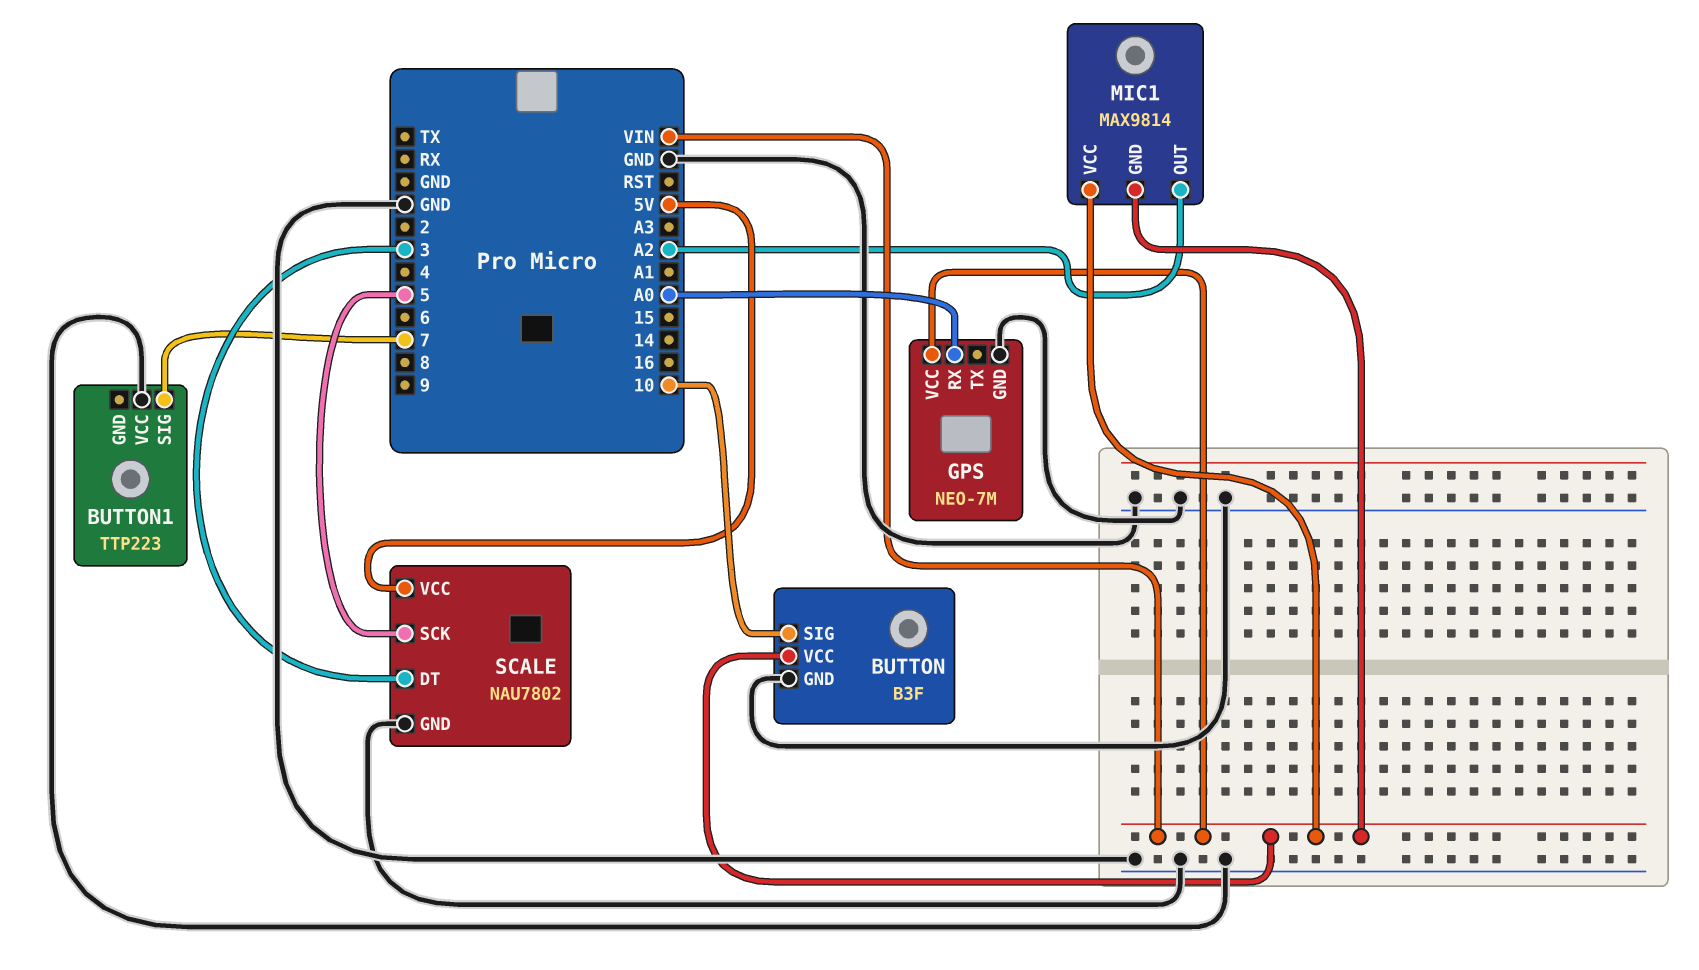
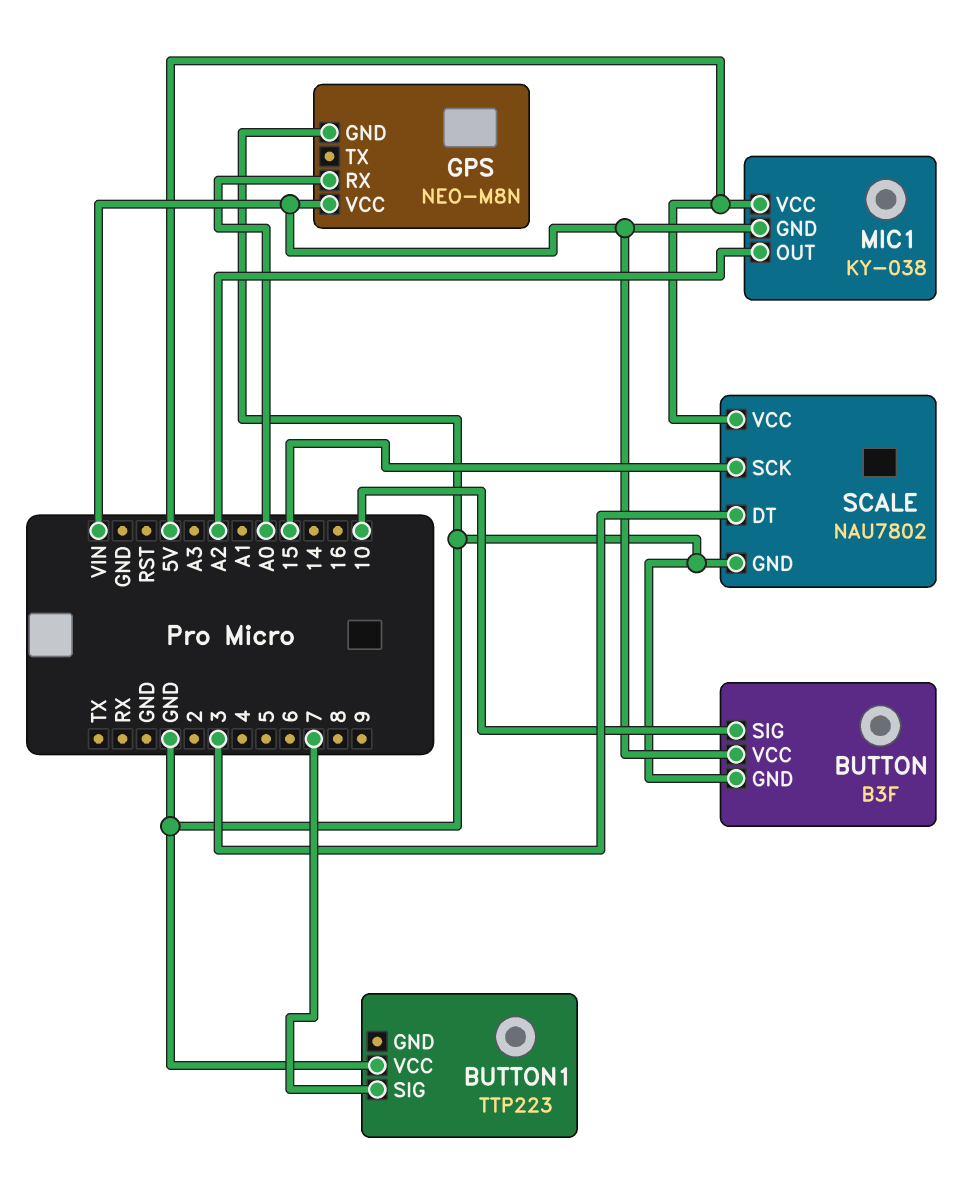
GPS: NEO-7M -> NEO-M8N
MIC1: MAX9814 -> KY-038
MIC1 pin VCC: VIN -> 5V
SCALE pin SCK: 5 -> 15

